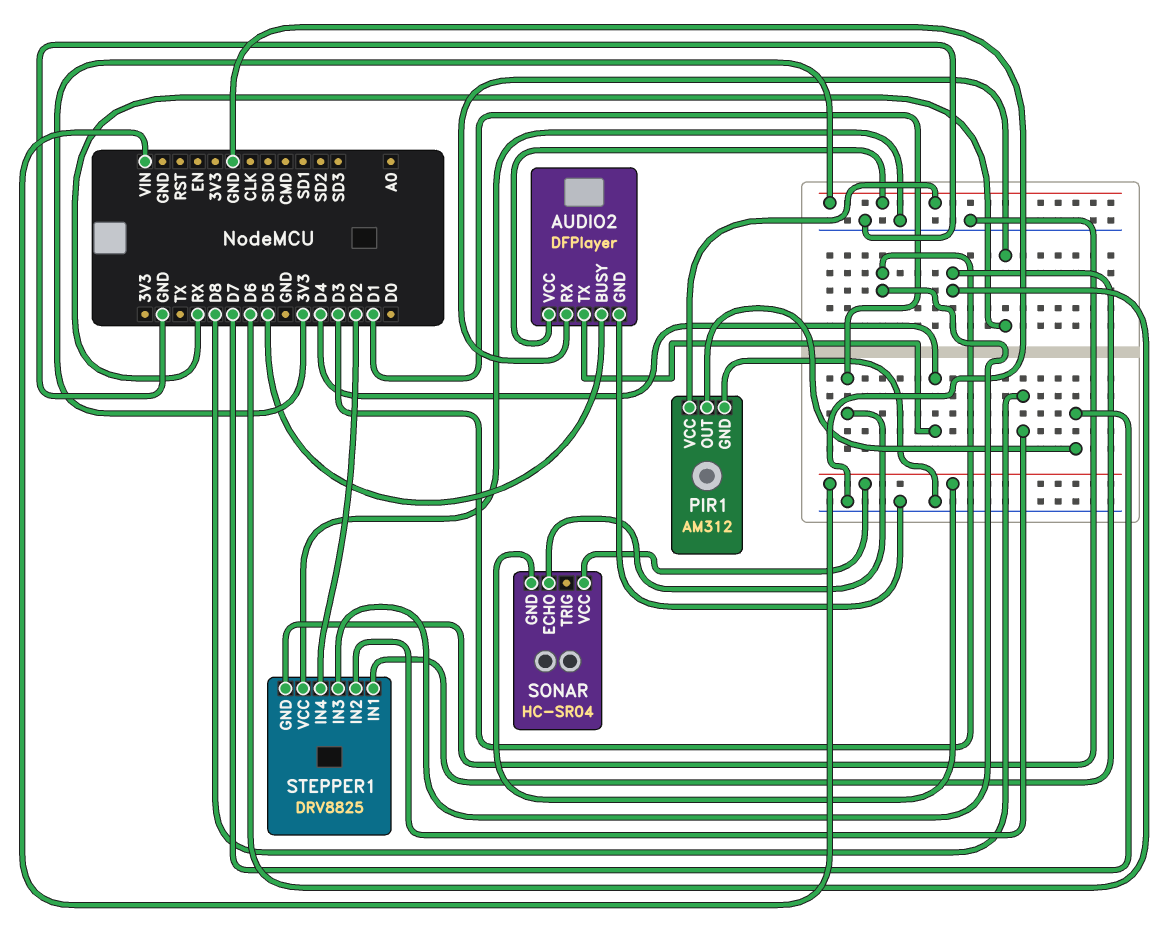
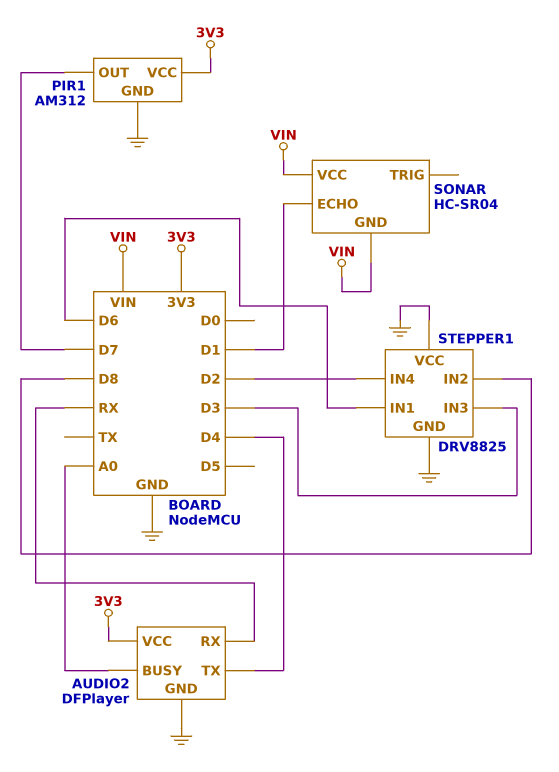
AUDIO2 pin BUSY: D5 -> A0

